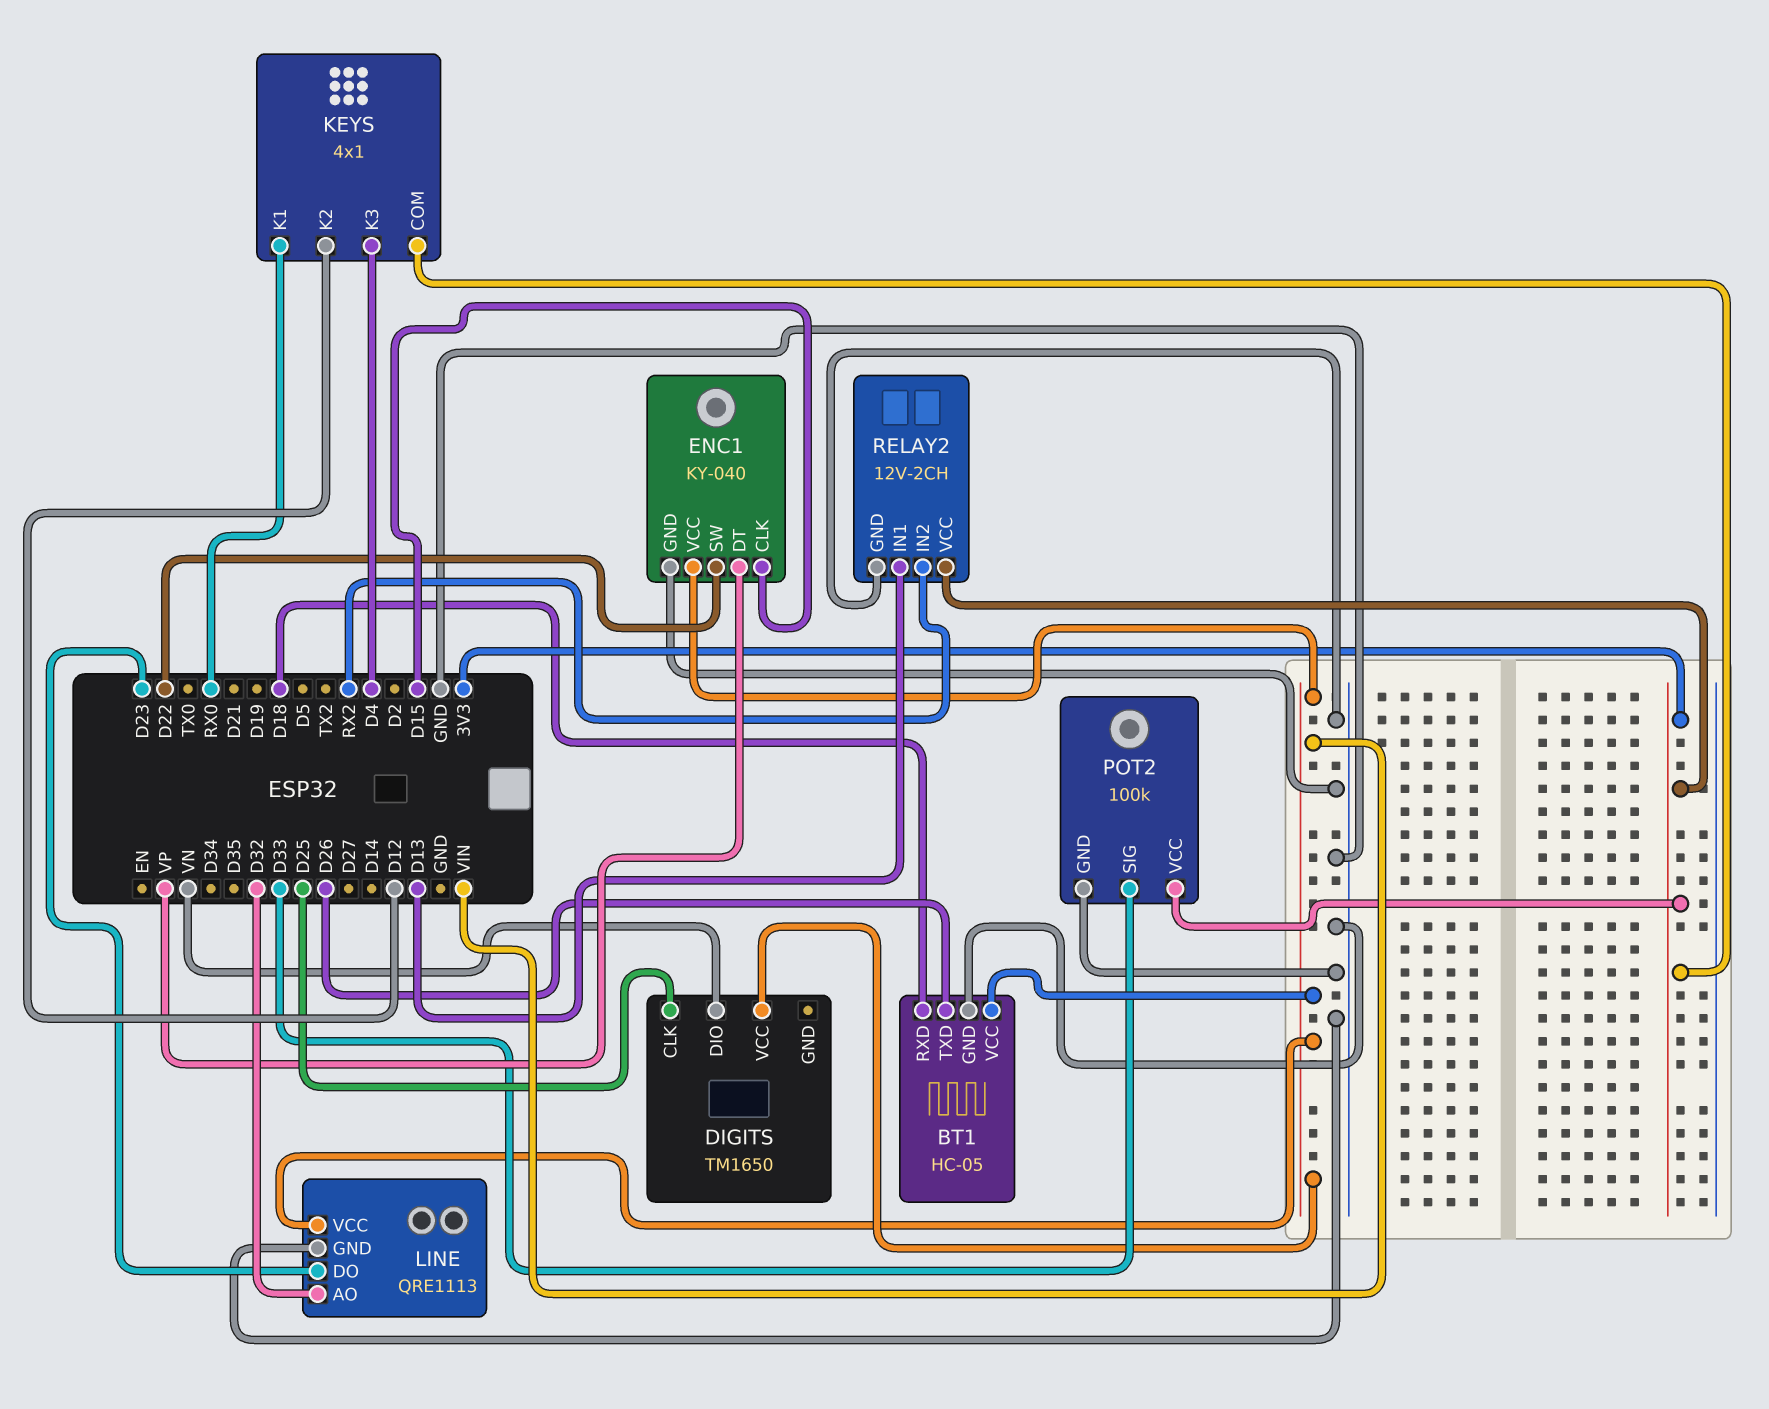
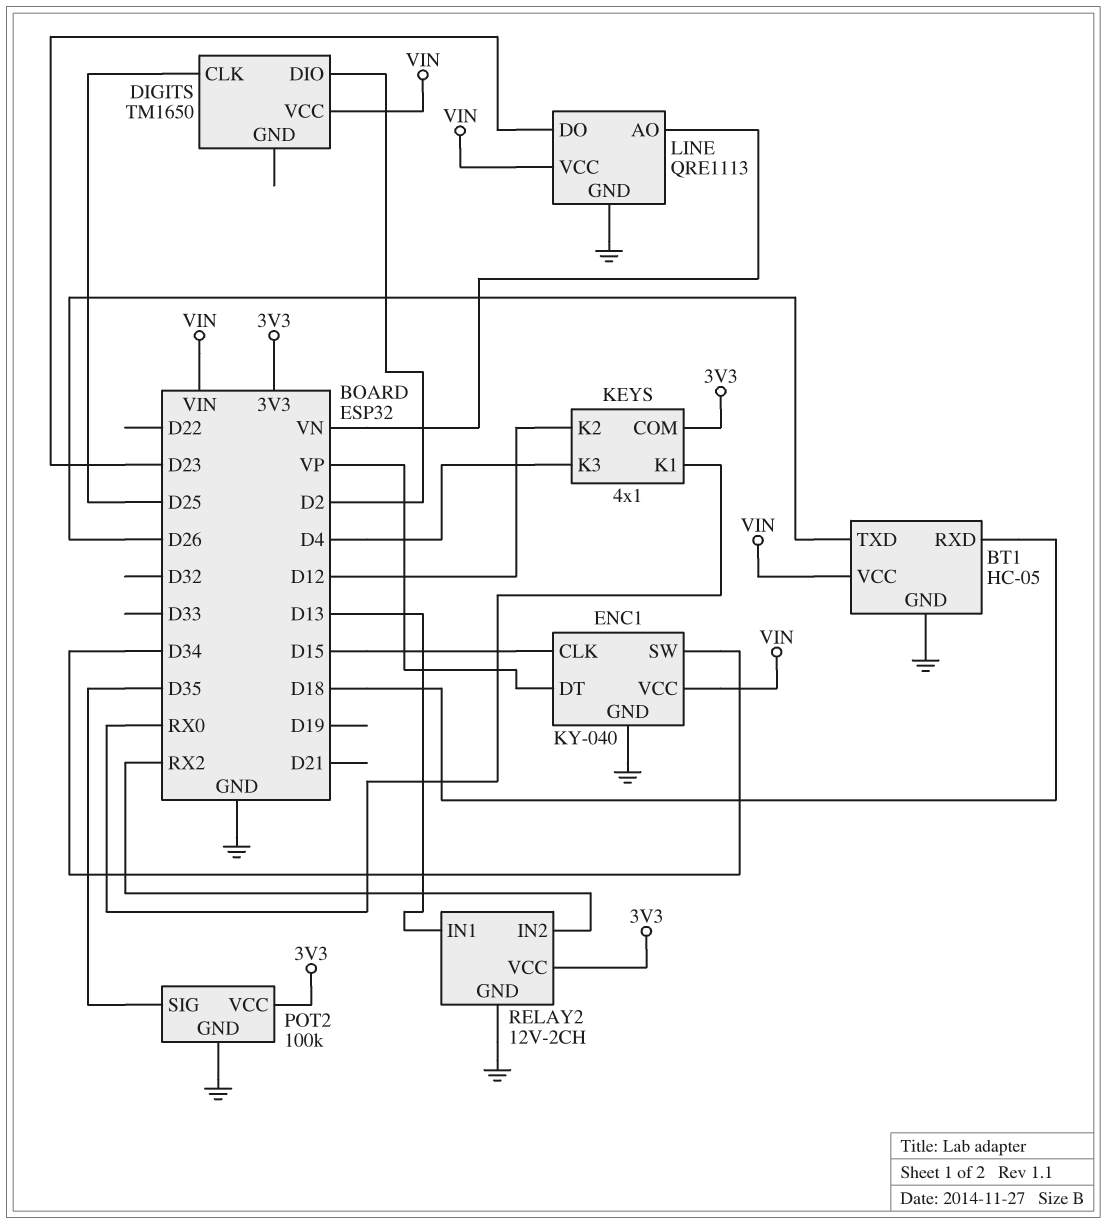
DIGITS pin DIO: VN -> D2
ENC1 pin SW: D22 -> D34
LINE pin AO: D32 -> VN
POT2 pin SIG: D33 -> D35

